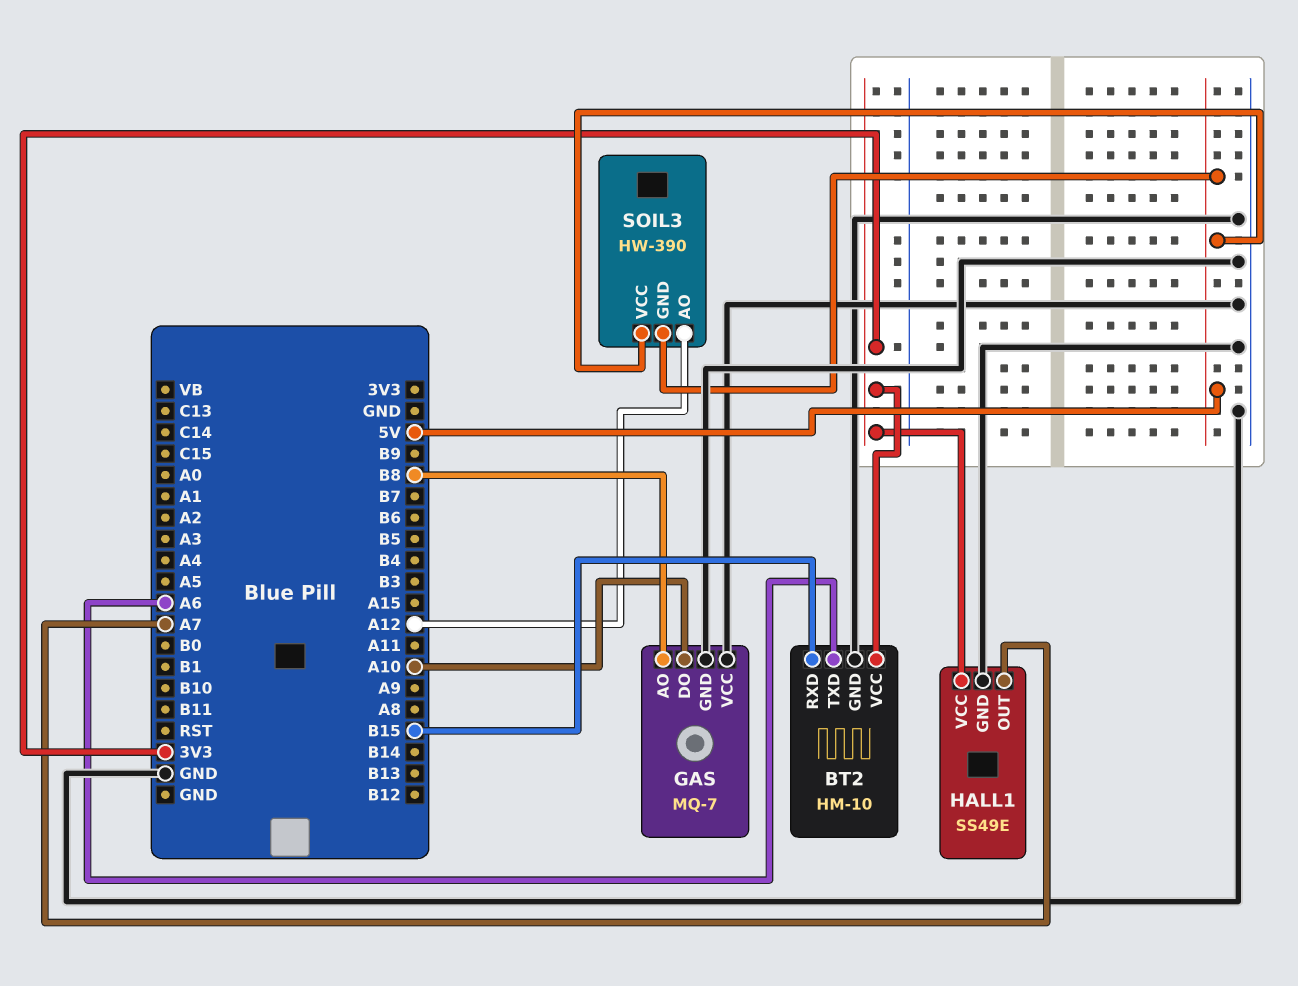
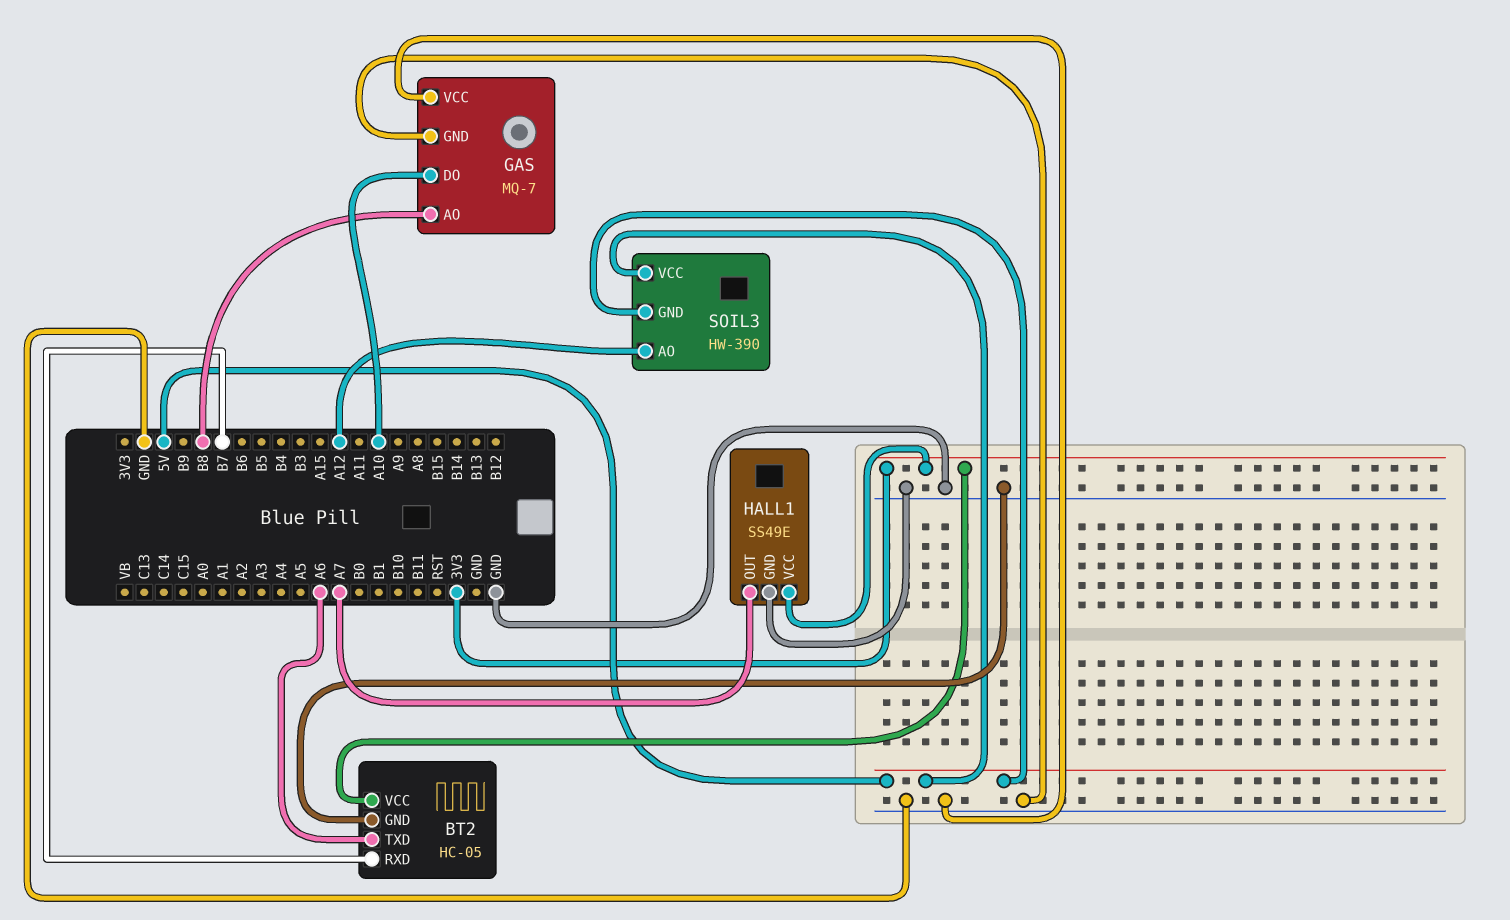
BT2: HM-10 -> HC-05
BT2 pin RXD: B15 -> B7

